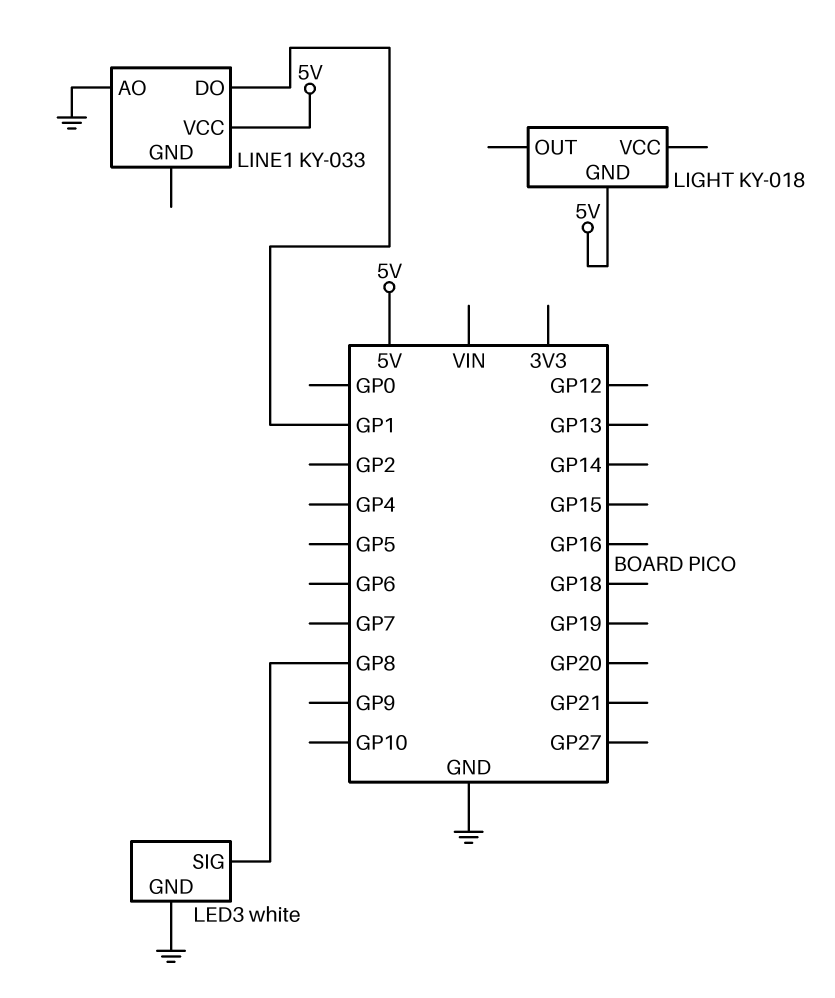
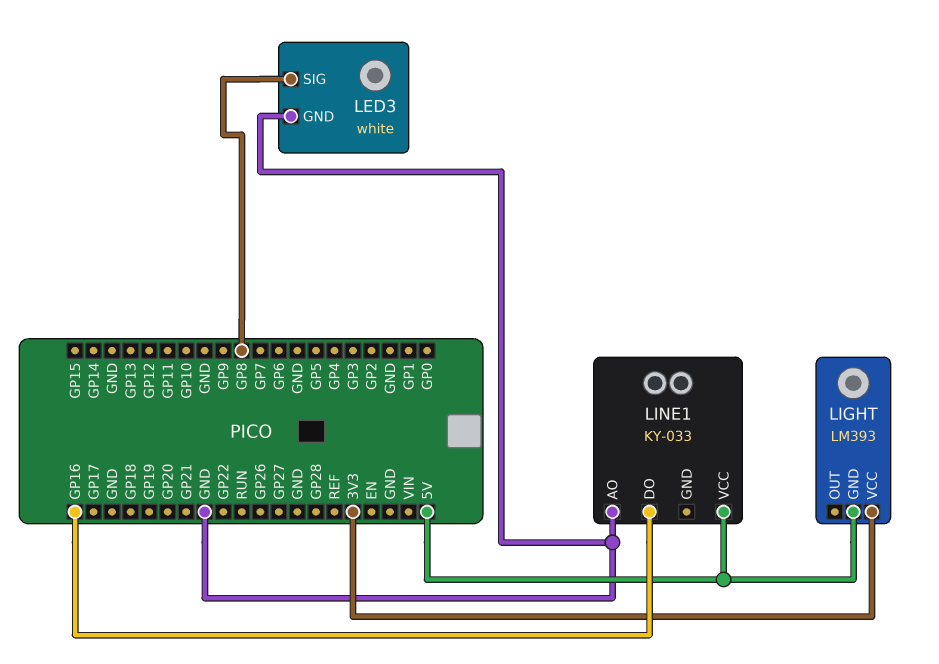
LIGHT: KY-018 -> LM393
LIGHT pin VCC: none -> 3V3
LINE1 pin DO: GP1 -> GP16

